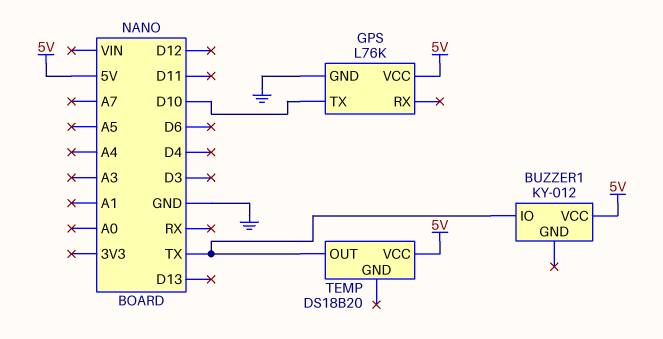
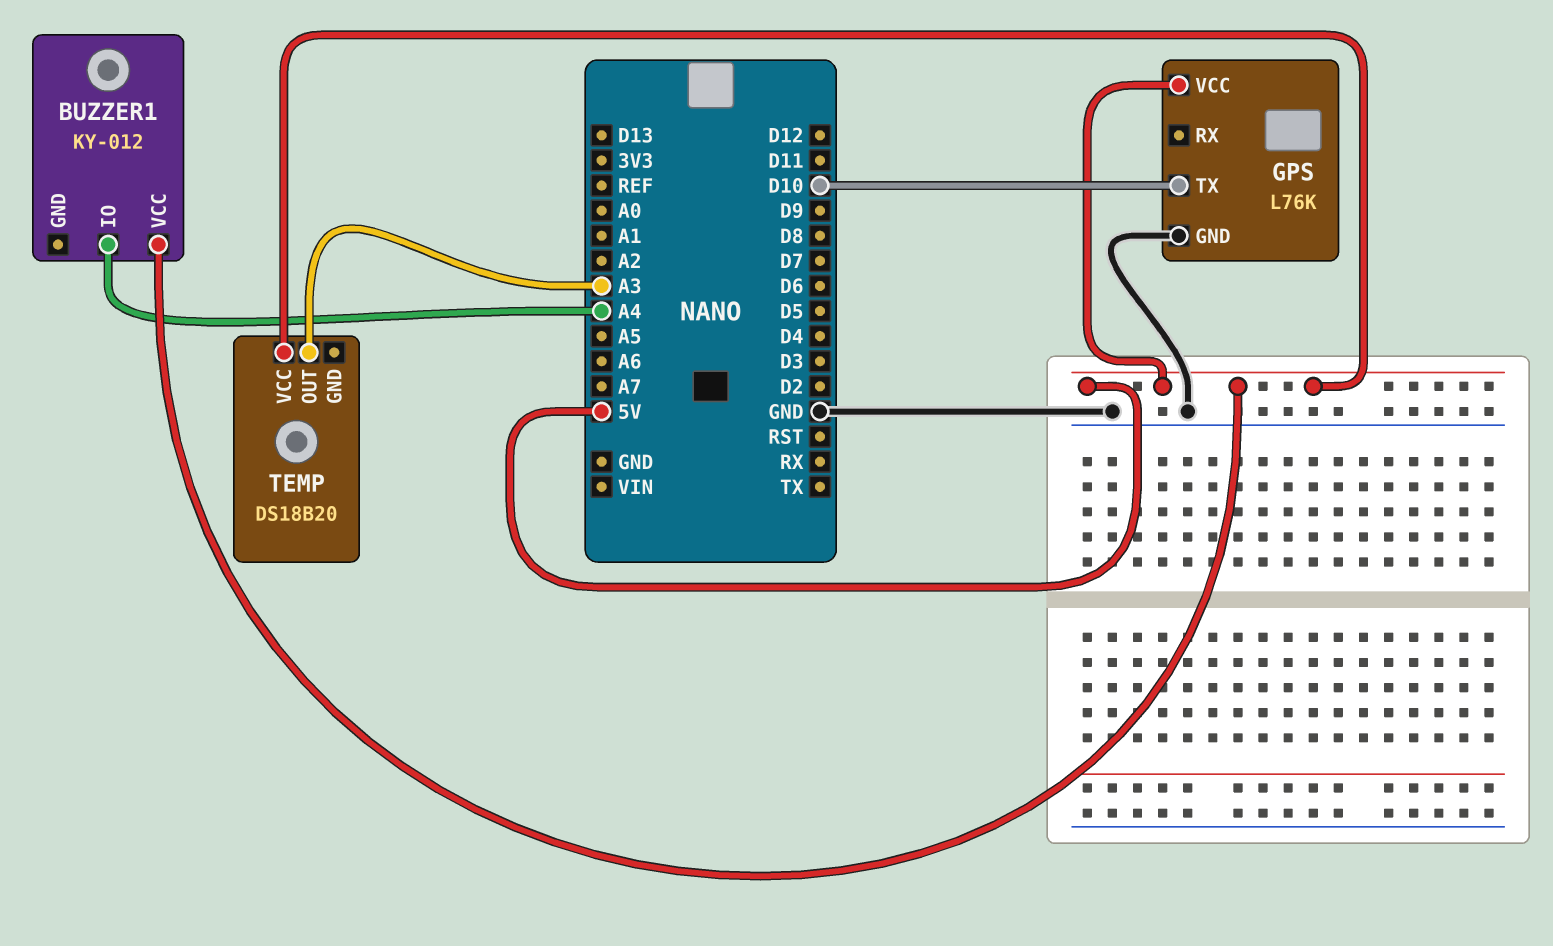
BUZZER1 pin IO: TX -> A4
TEMP pin OUT: TX -> A3

